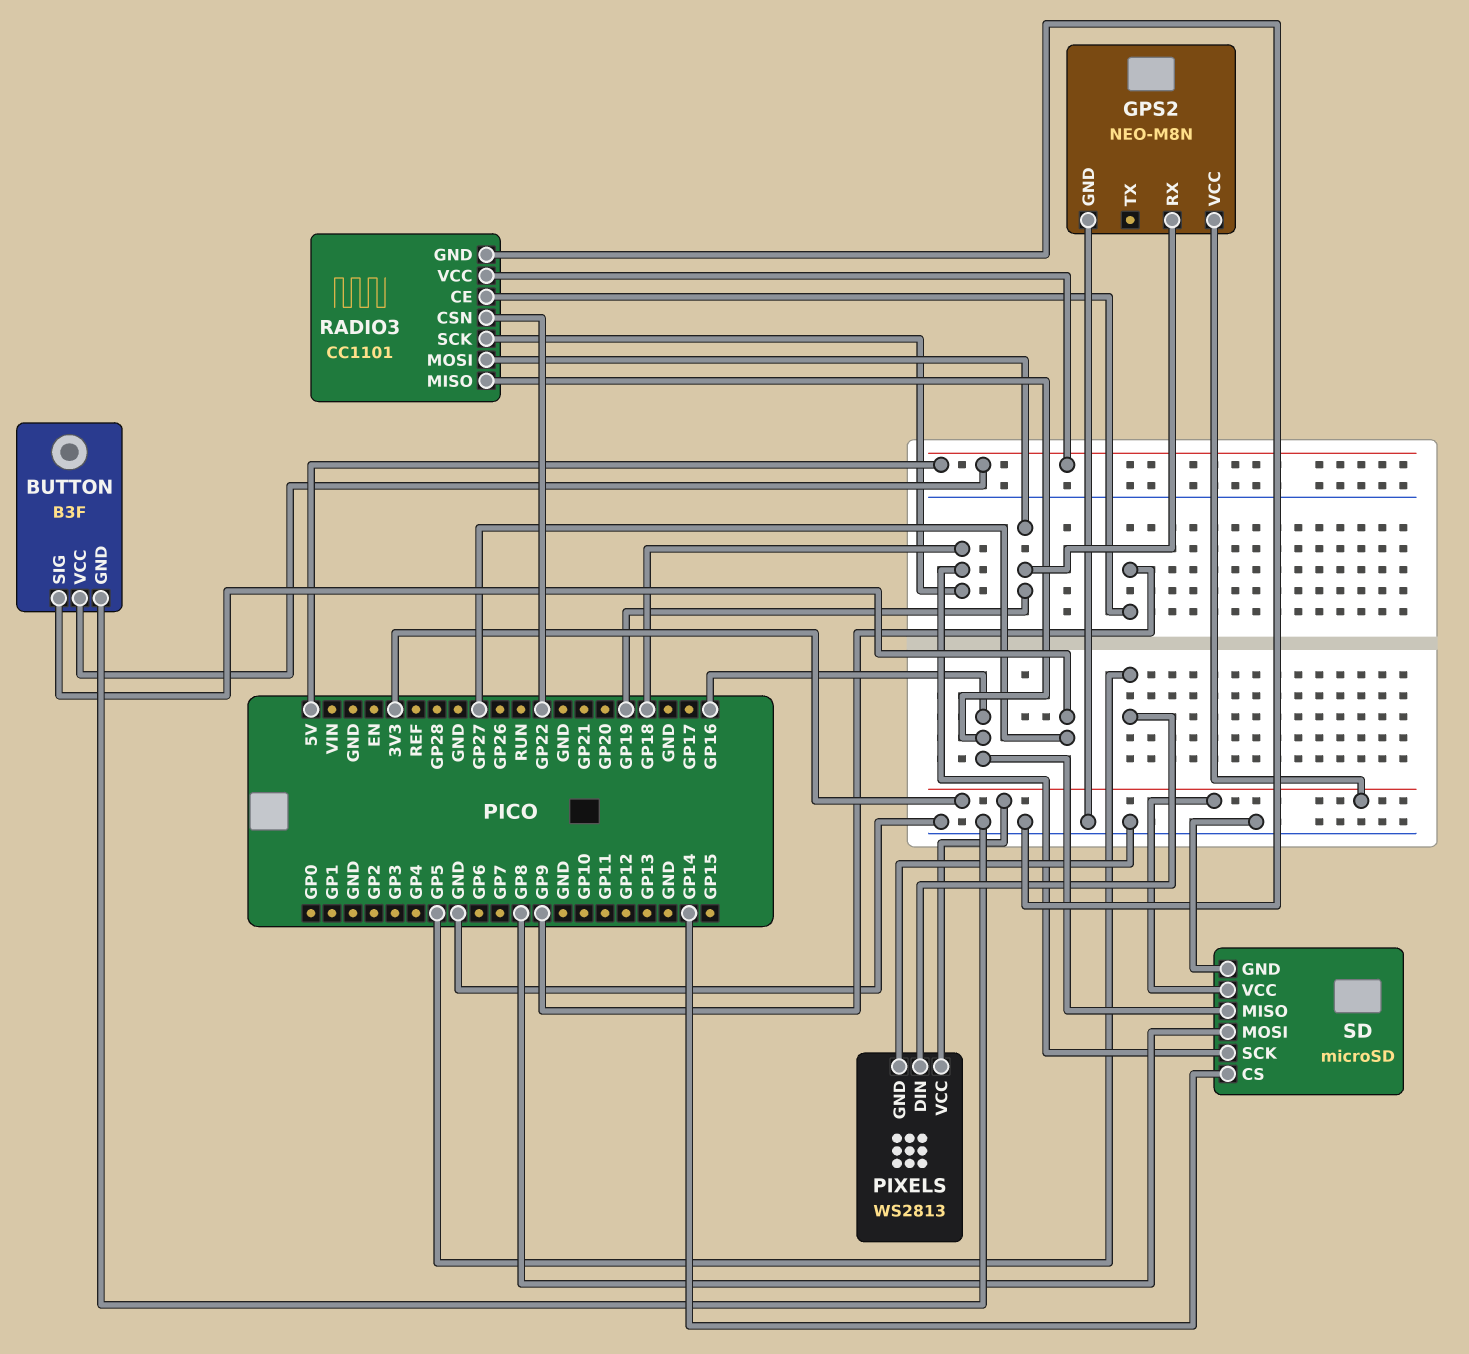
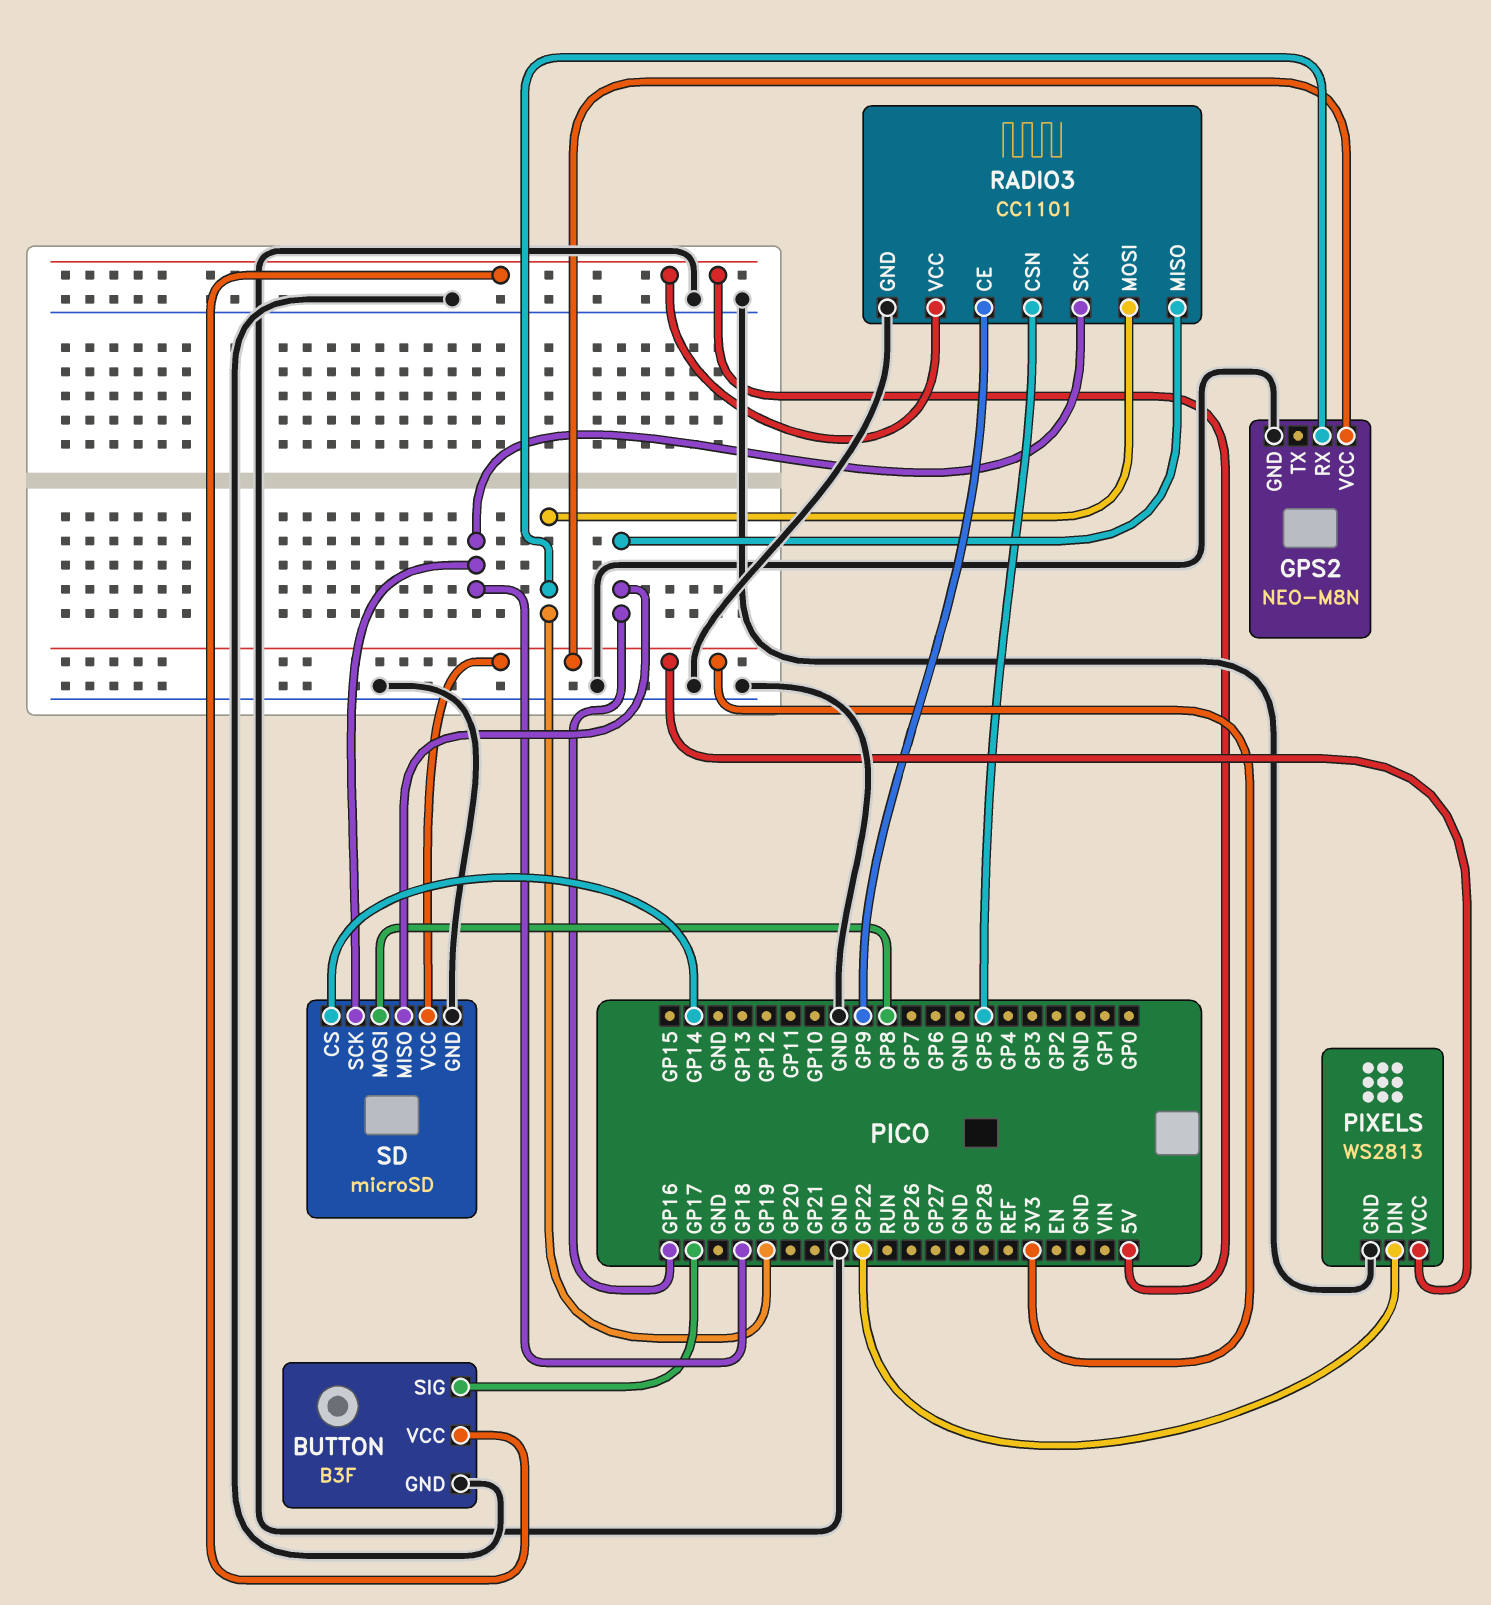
BUTTON pin SIG: GP27 -> GP17
PIXELS pin DIN: GP5 -> GP22
RADIO3 pin CSN: GP22 -> GP5

